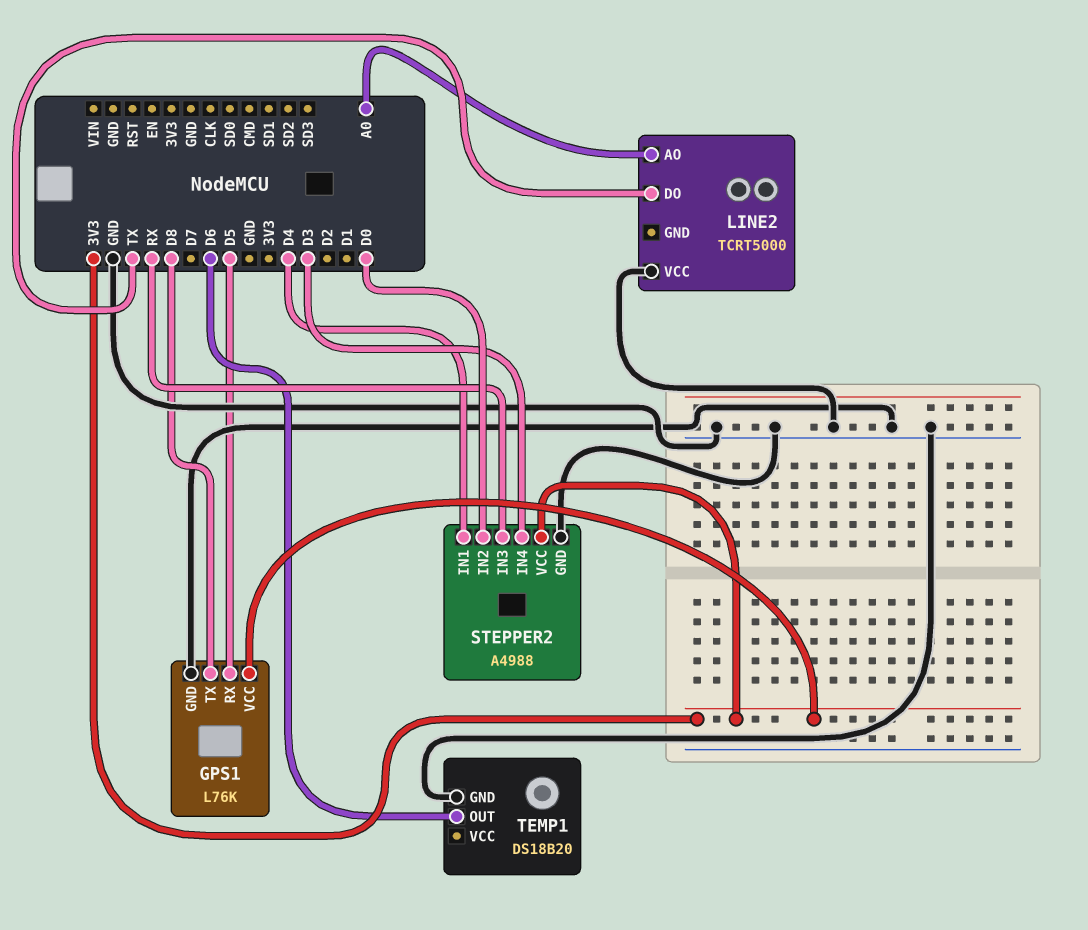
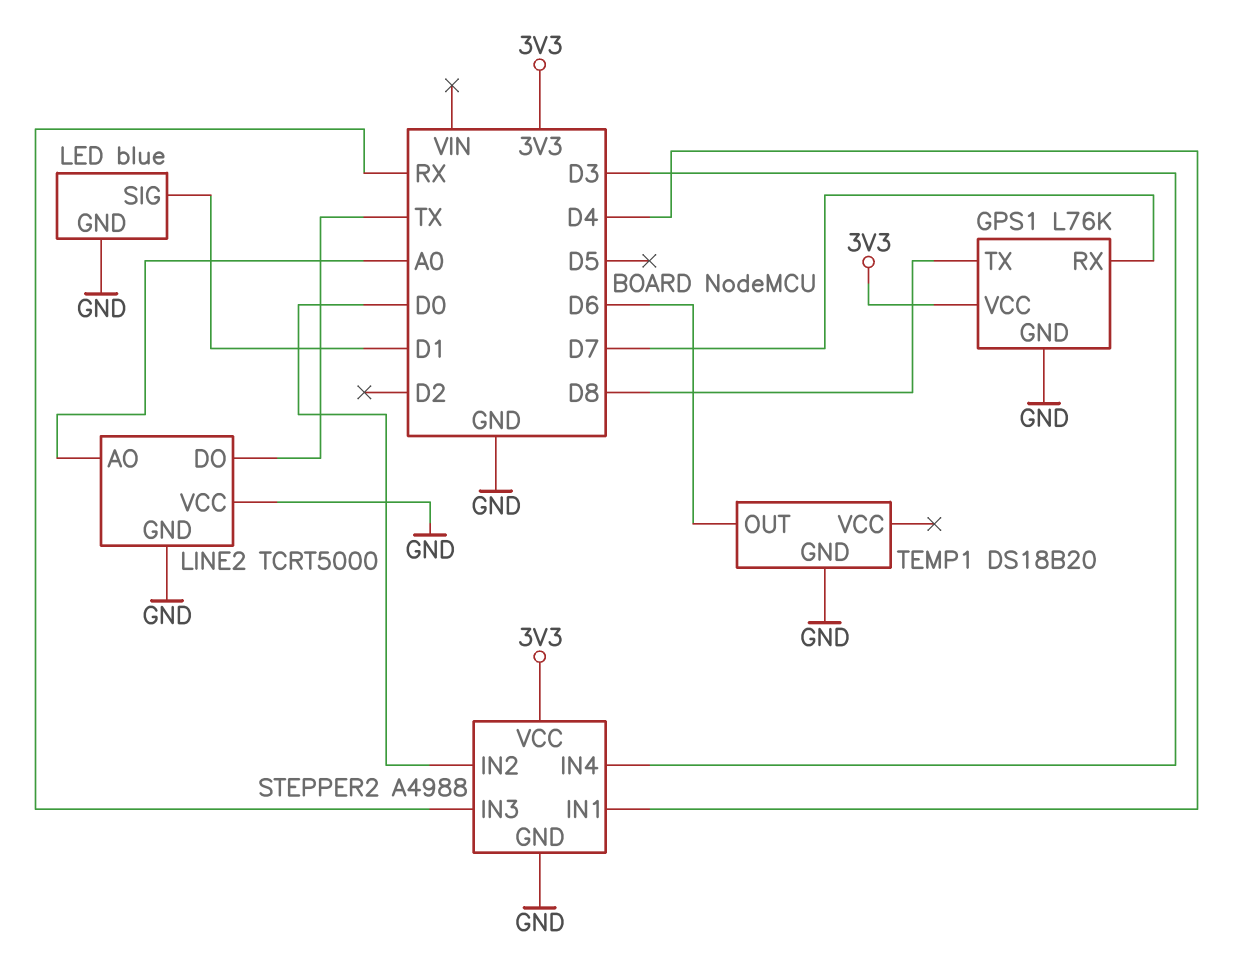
GPS1 pin RX: D5 -> D7
LED: none -> blue
LED pin GND: none -> GND
LED pin SIG: none -> D1
LINE2 pin GND: none -> GND

